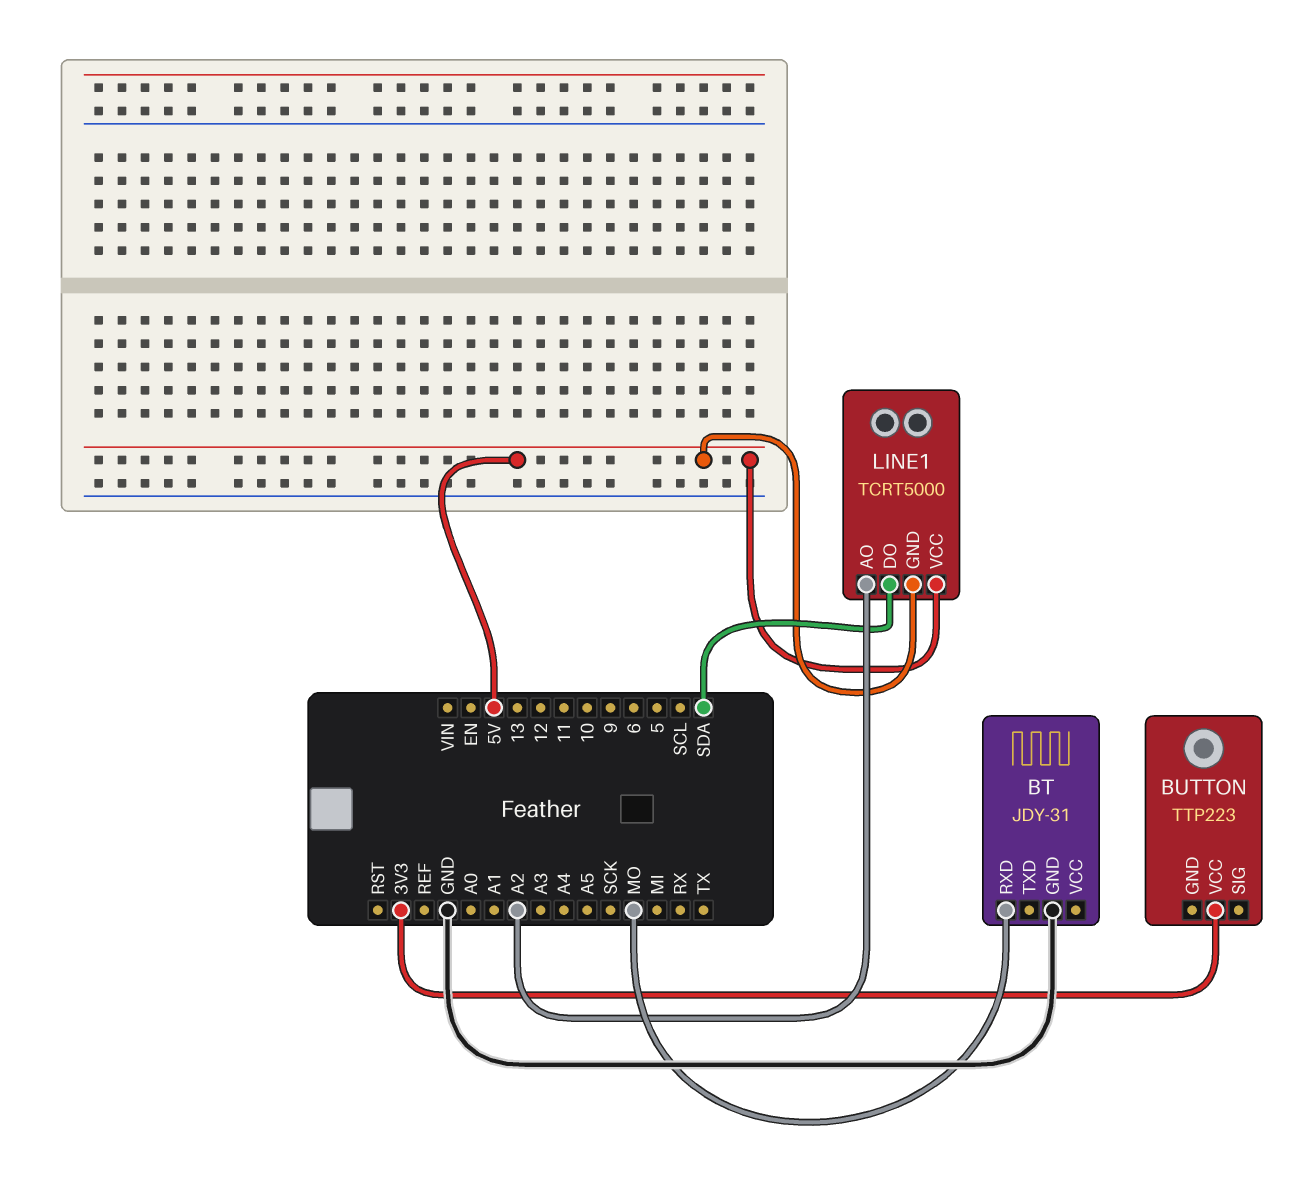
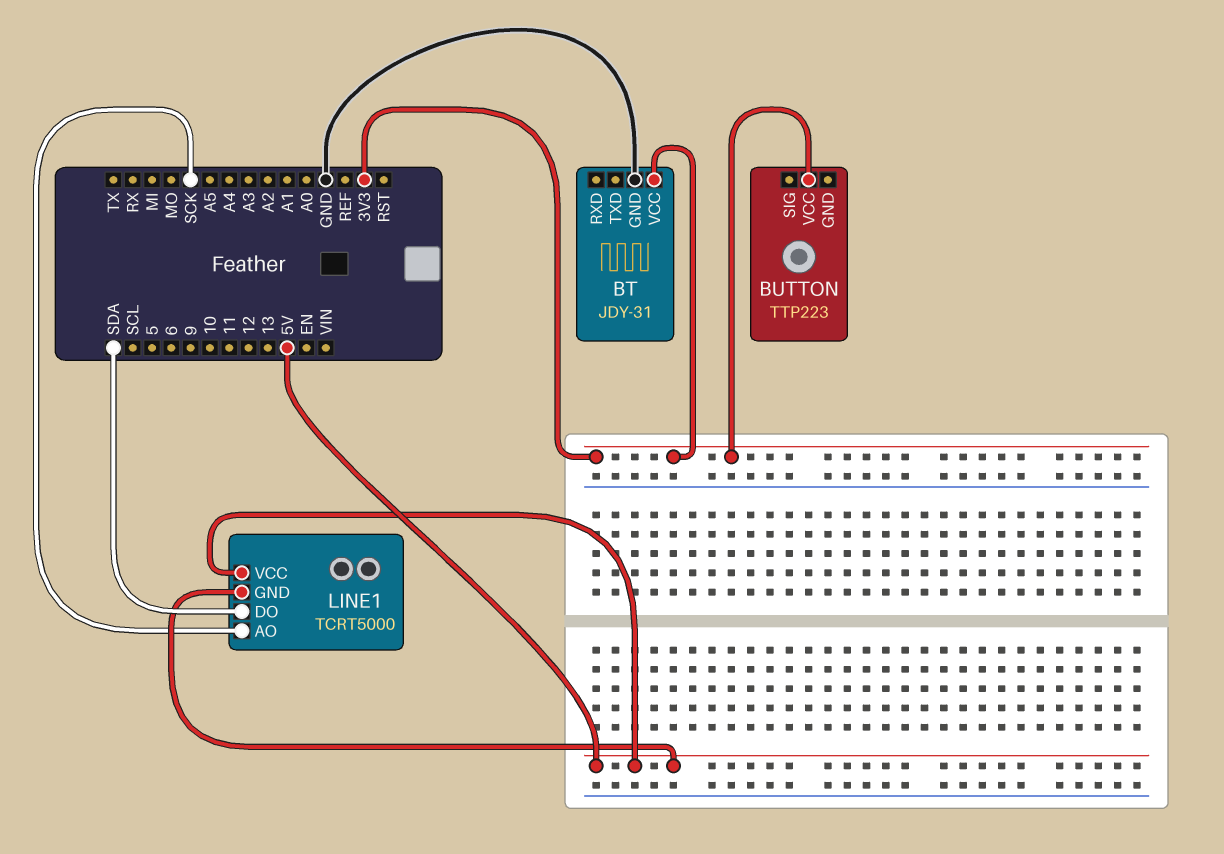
BT pin RXD: MO -> none
BT pin VCC: none -> 3V3
LINE1 pin AO: A2 -> SCK

